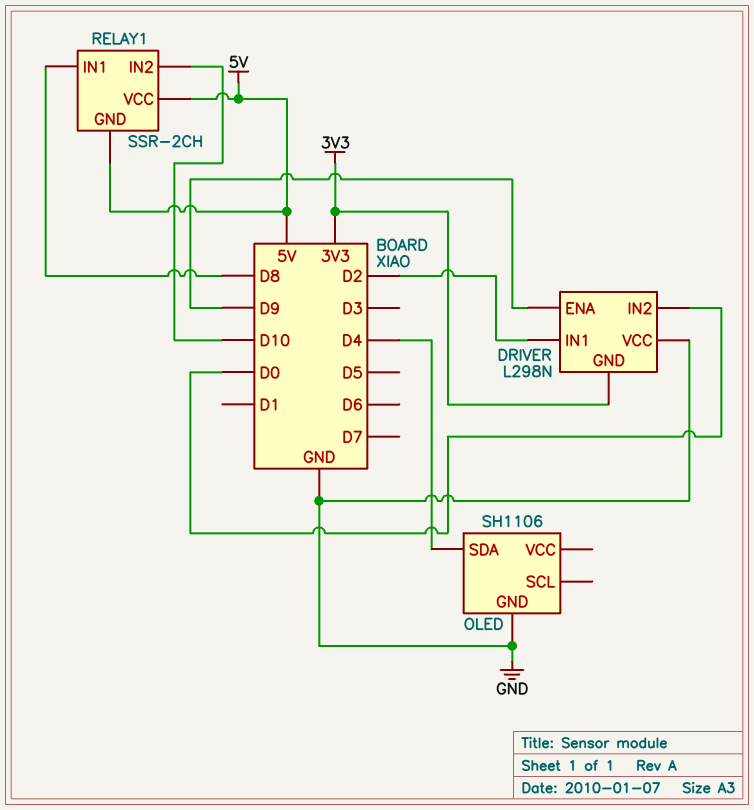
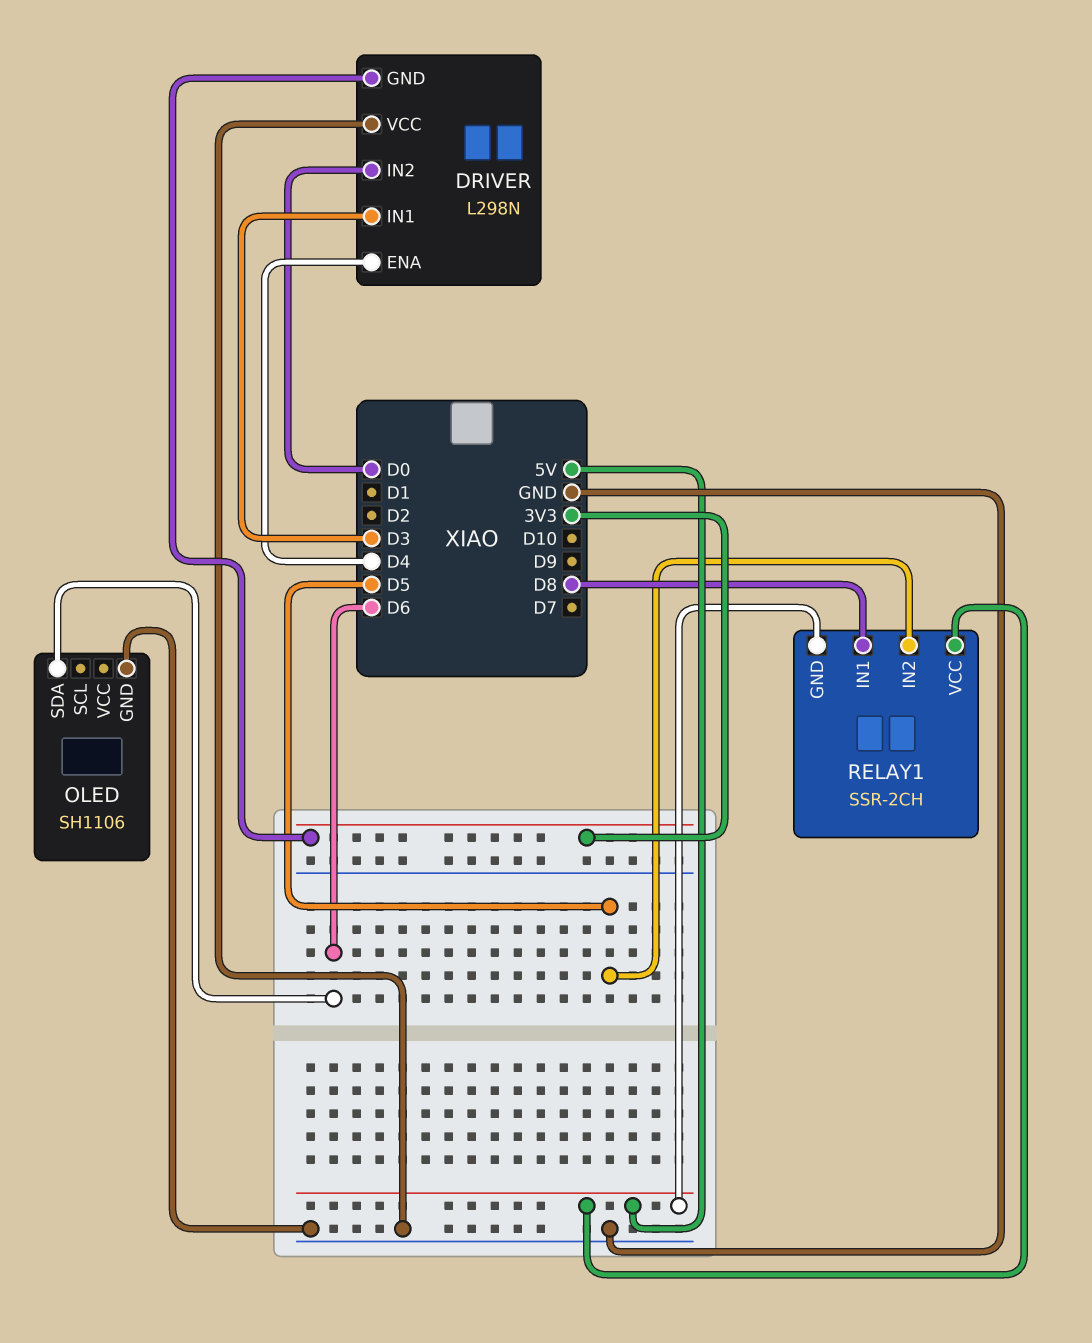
DRIVER pin ENA: D9 -> D4
DRIVER pin IN1: D2 -> D3
OLED pin SDA: D4 -> D6
RELAY1 pin IN2: D10 -> D5

